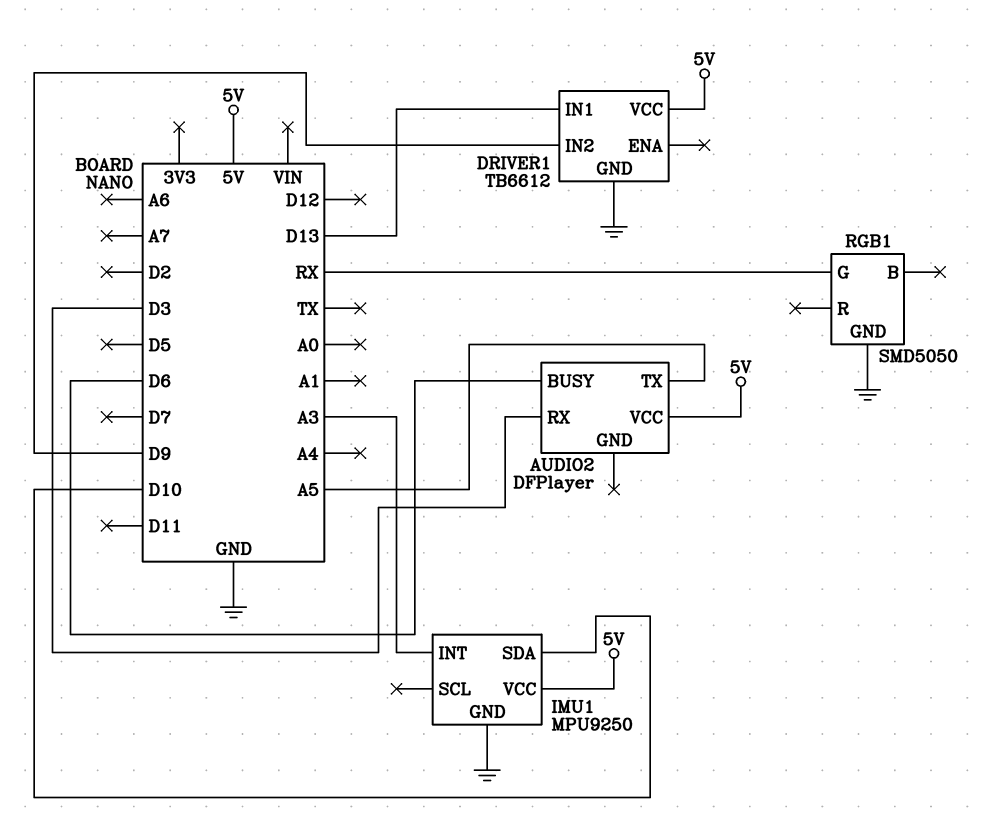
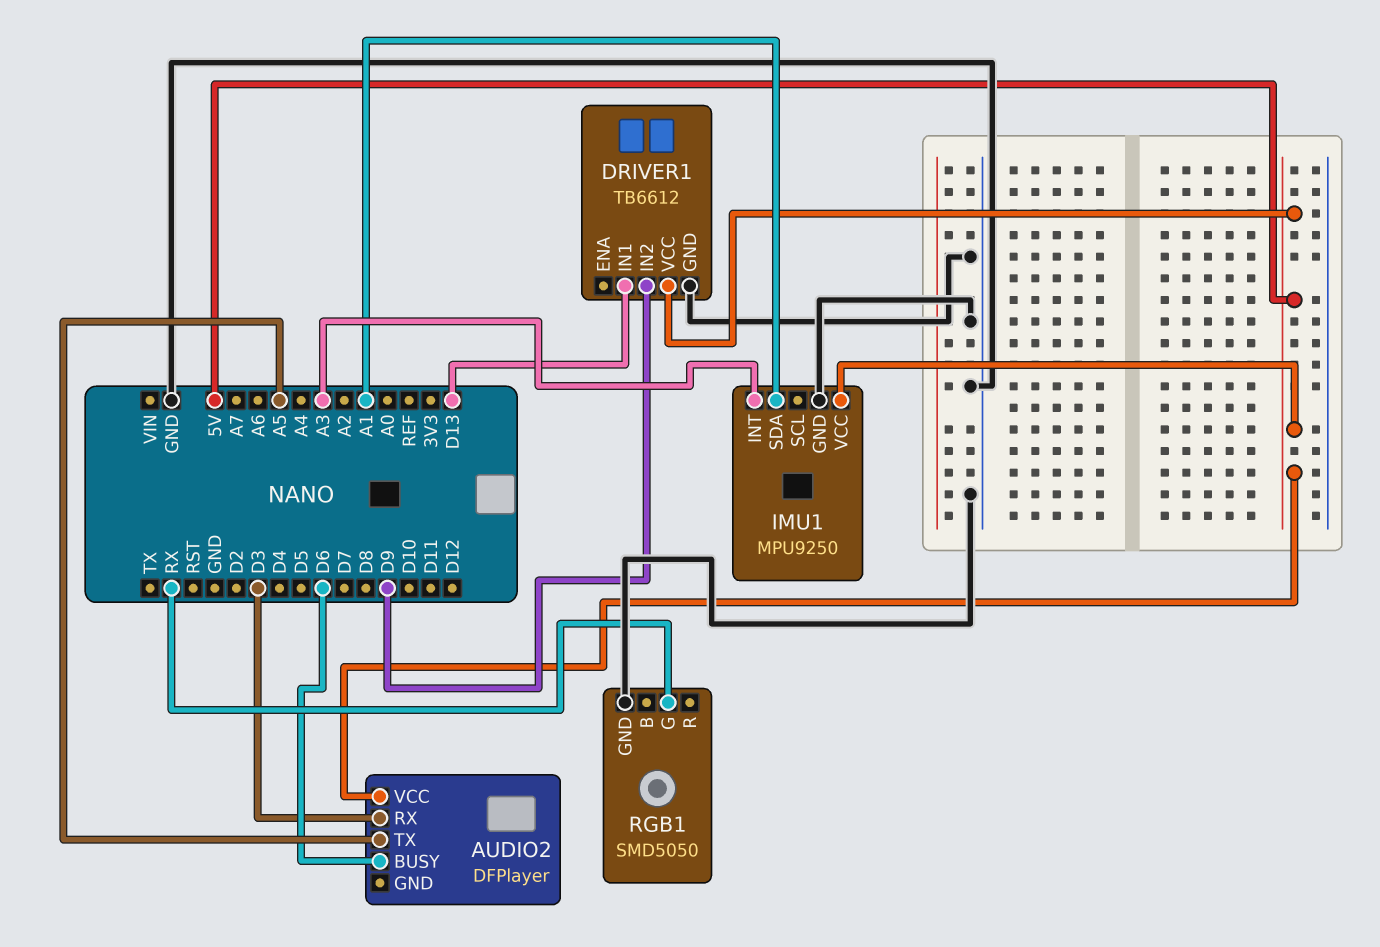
IMU1 pin SDA: D10 -> A1

